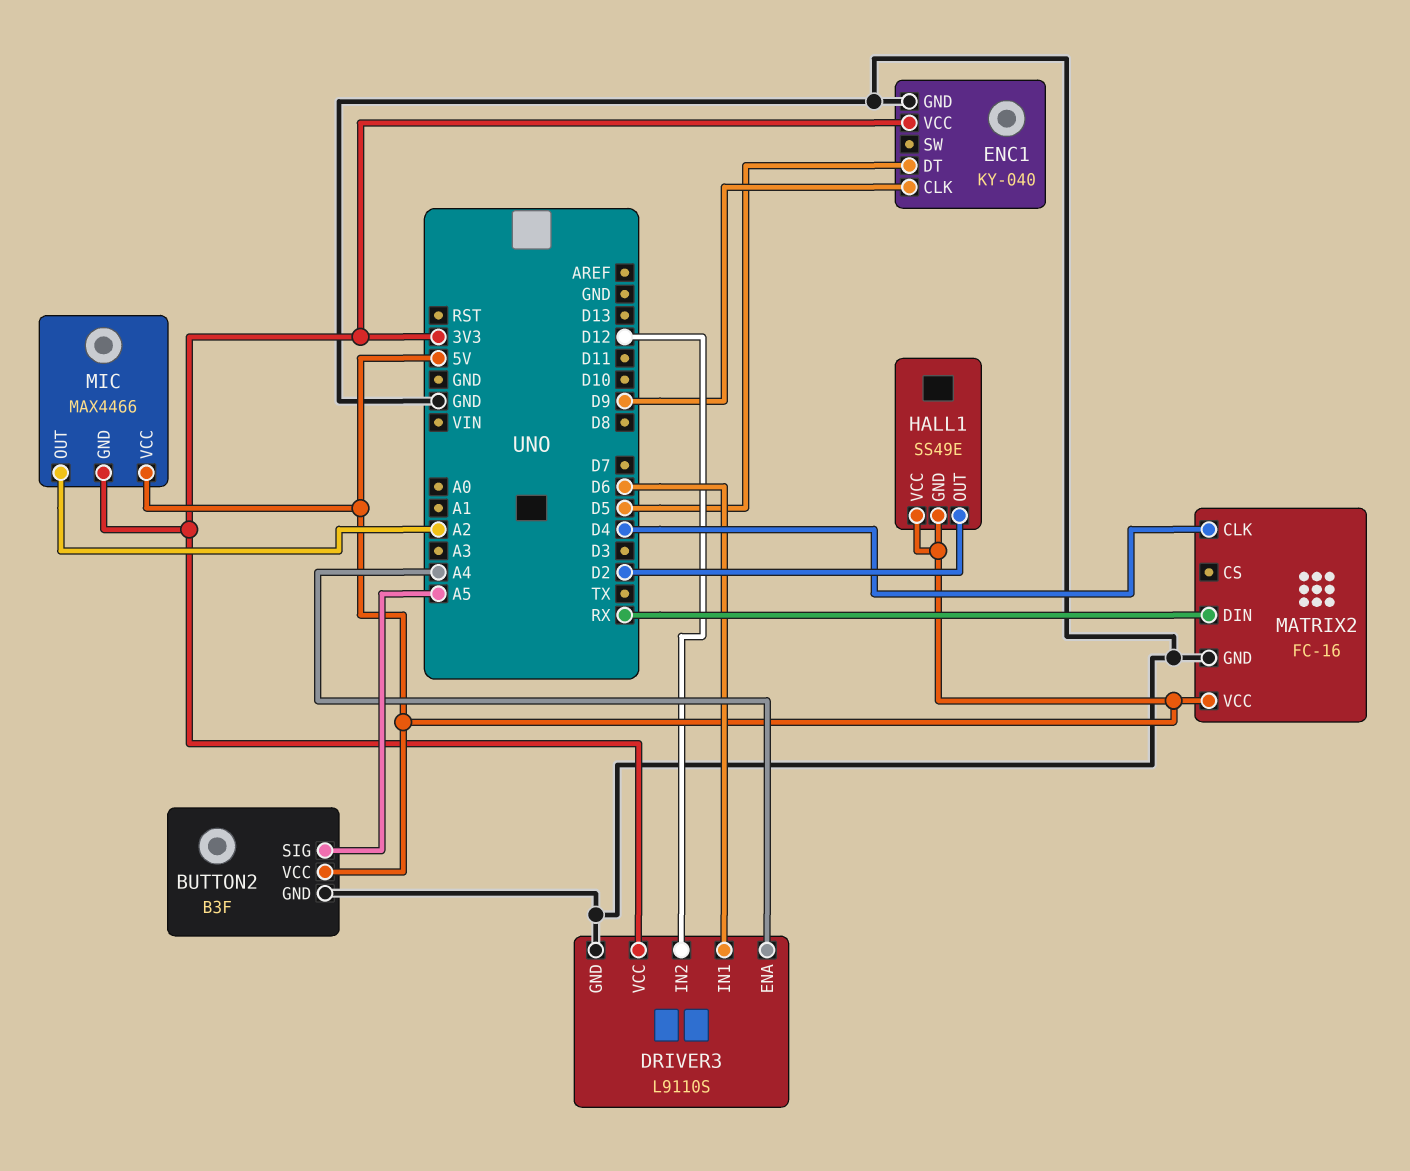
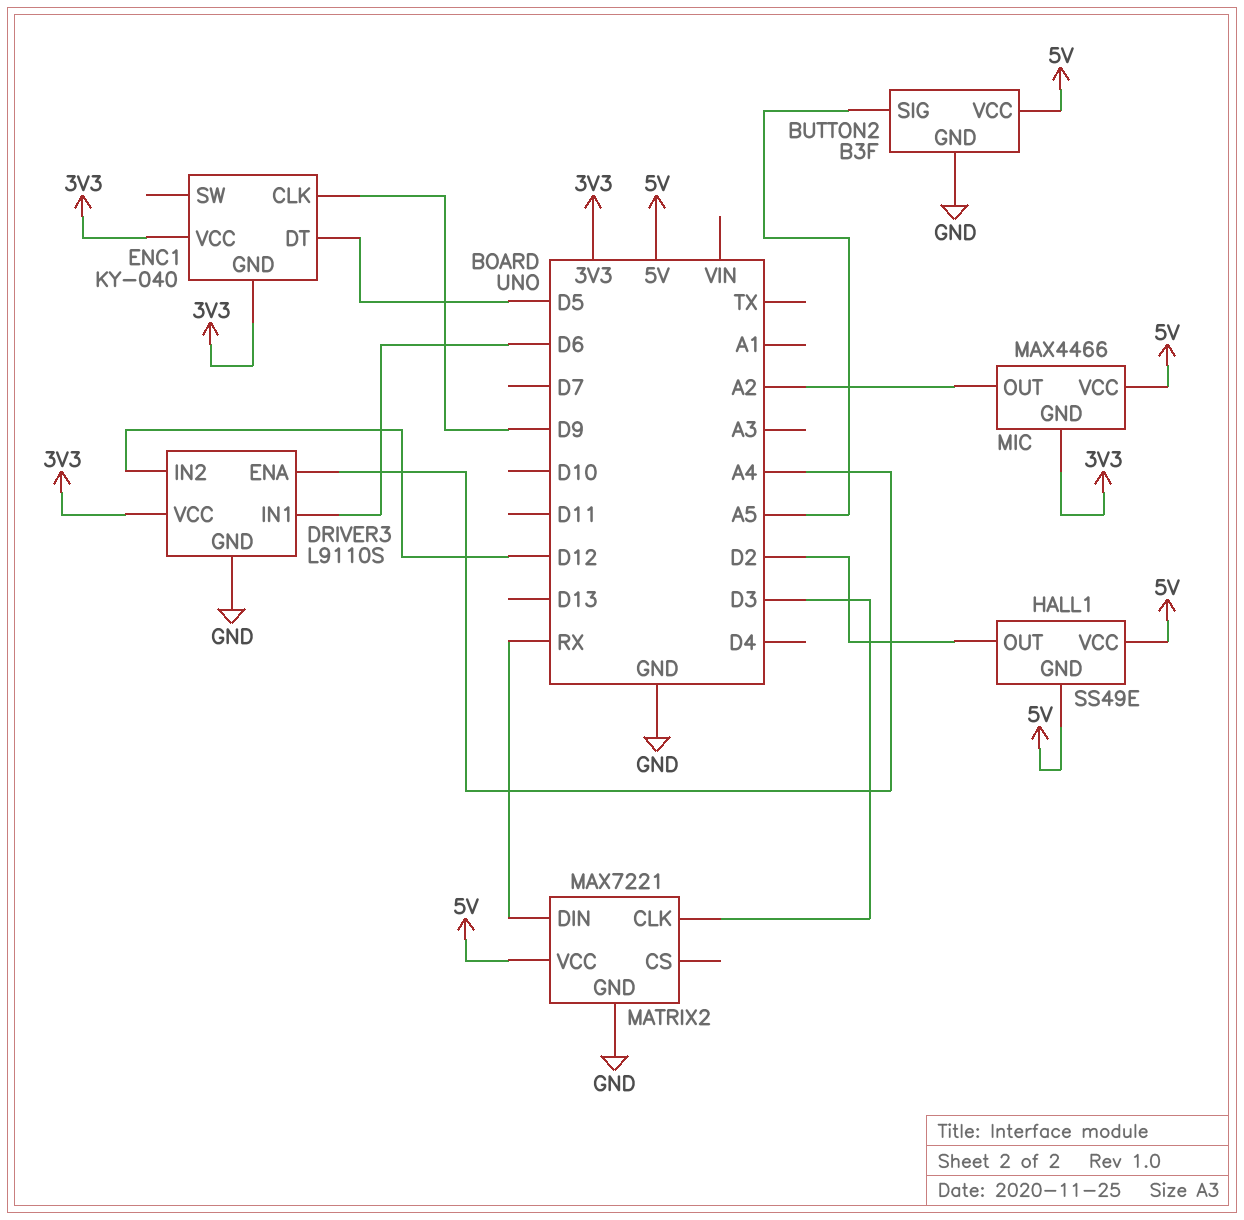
ENC1 pin GND: GND -> 3V3
MATRIX2: FC-16 -> MAX7221
MATRIX2 pin CLK: D4 -> D3

